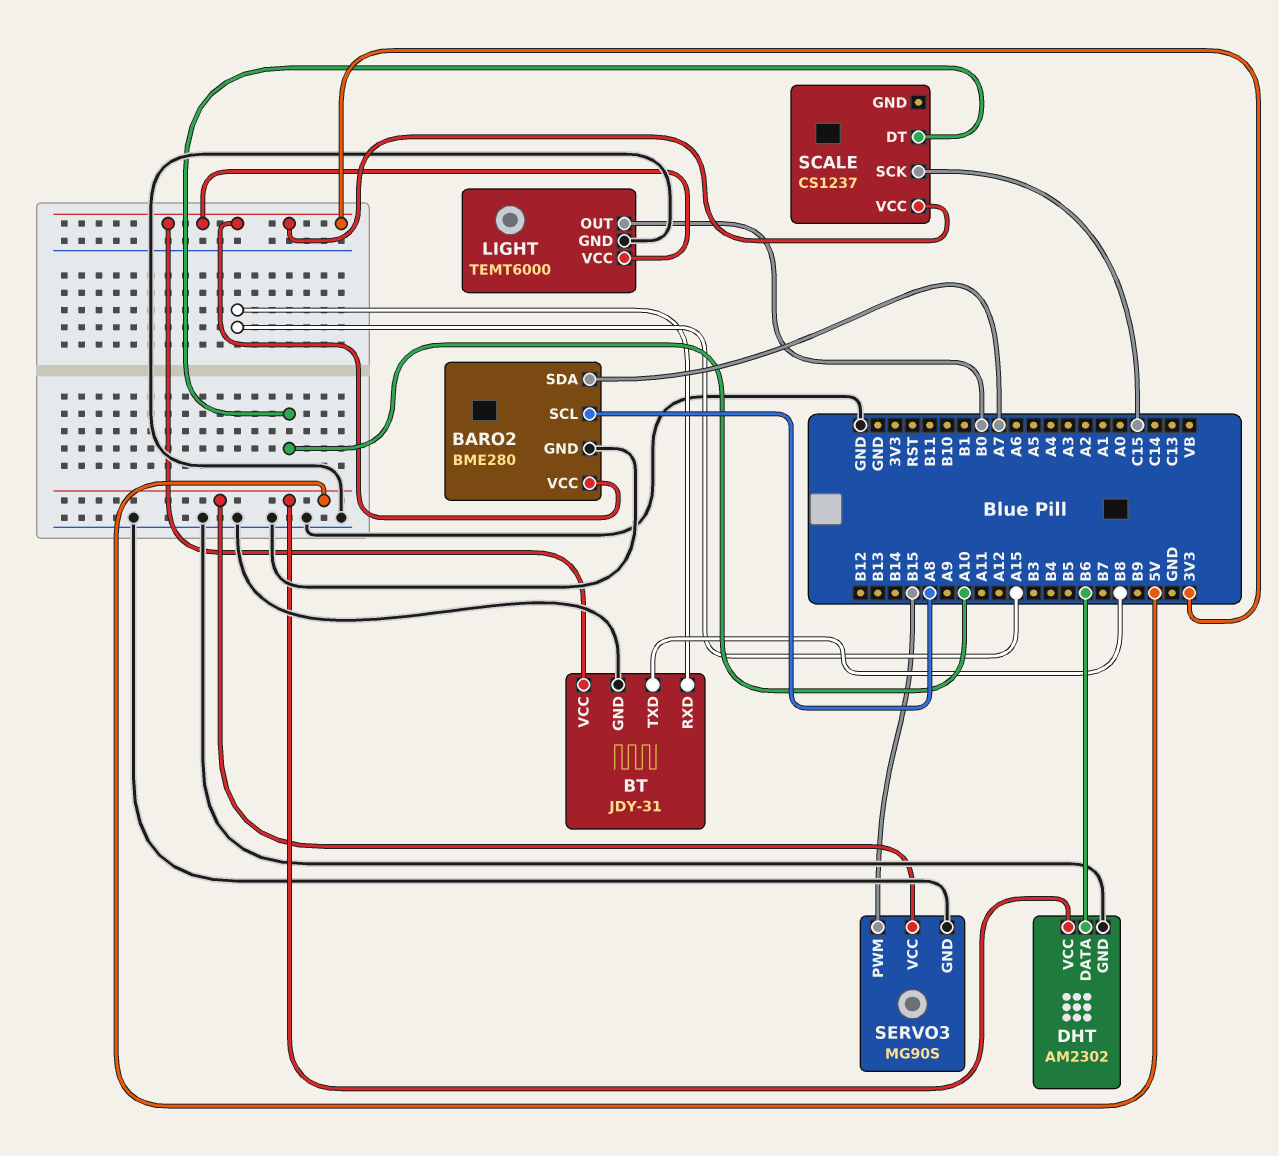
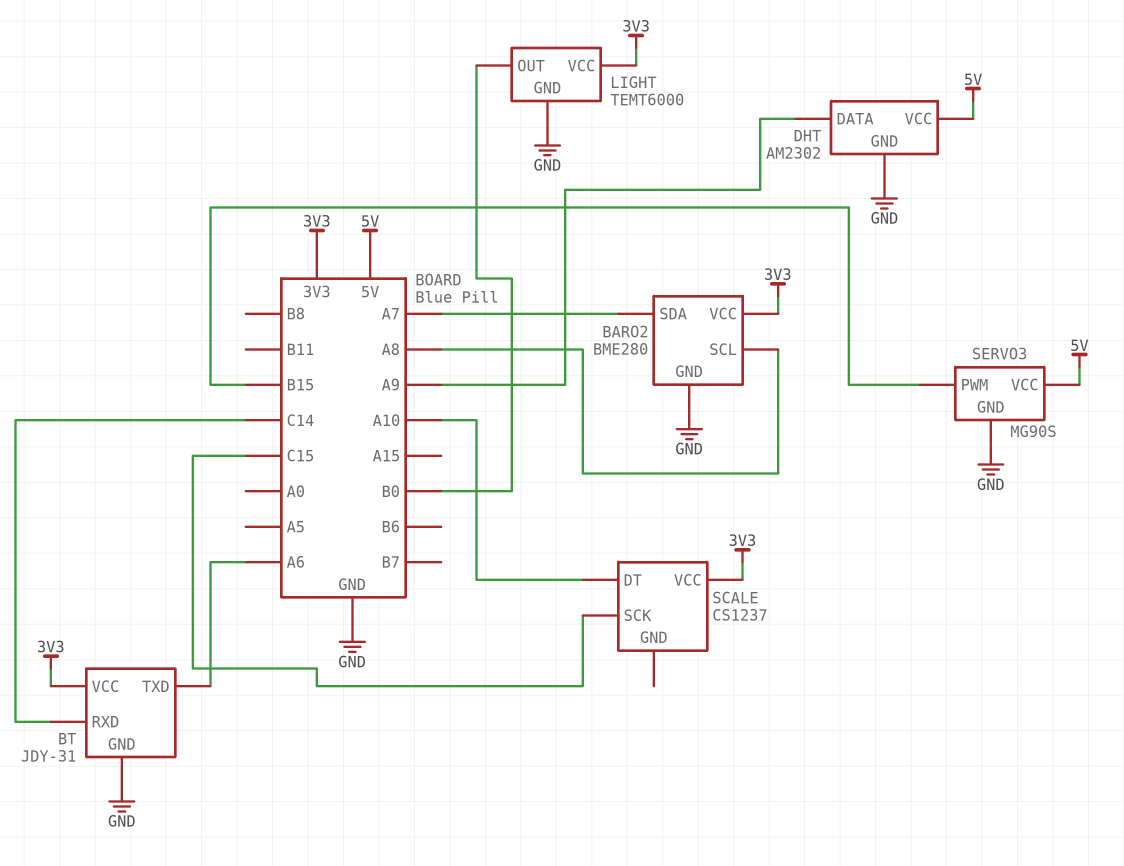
BT pin RXD: A15 -> C14
BT pin TXD: B8 -> A6
DHT pin DATA: B6 -> A9

